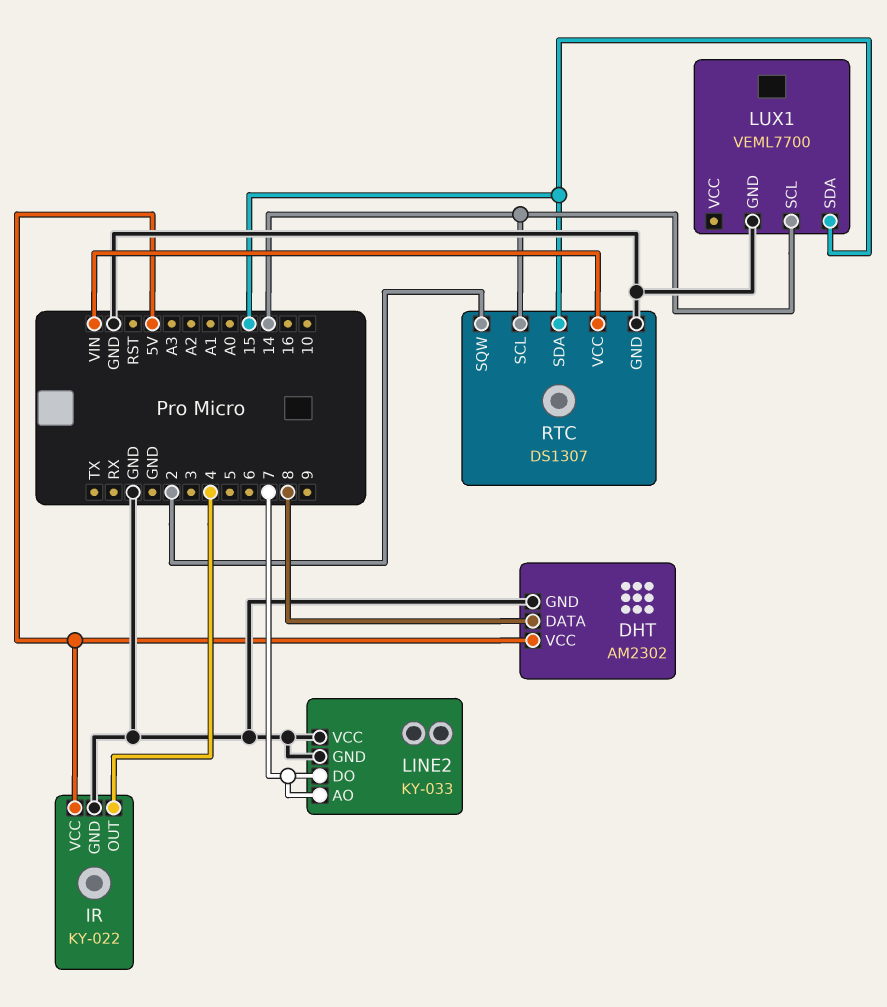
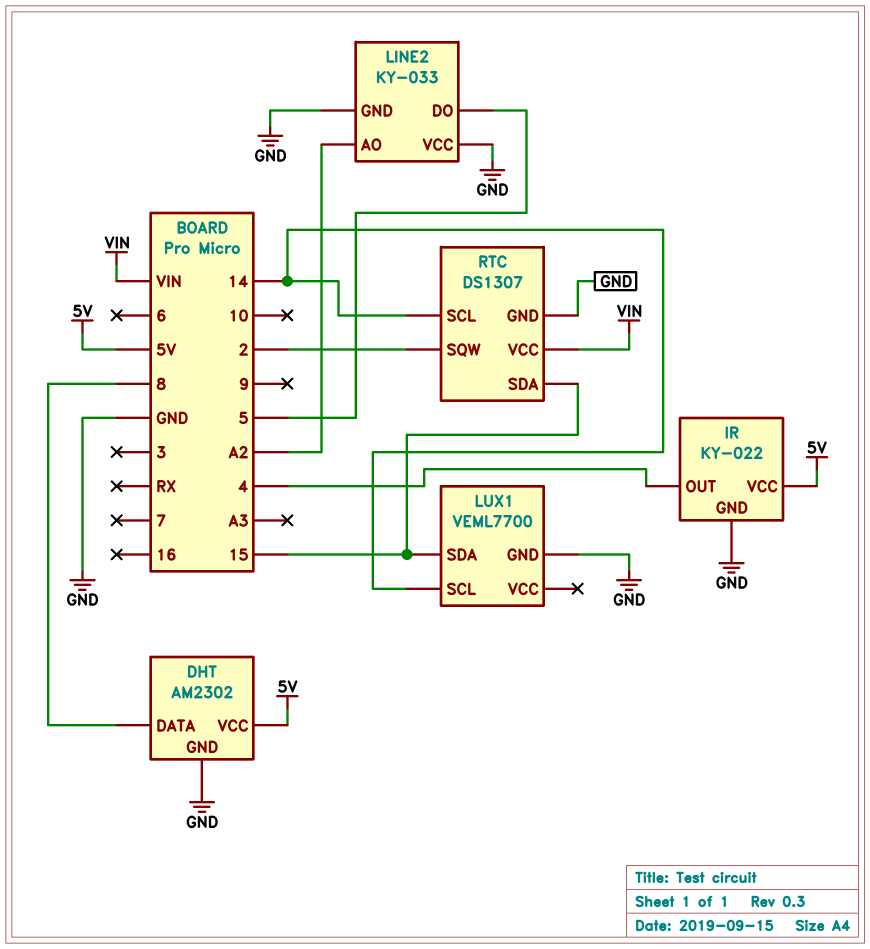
LINE2 pin AO: 7 -> A2
LINE2 pin DO: 7 -> 5

